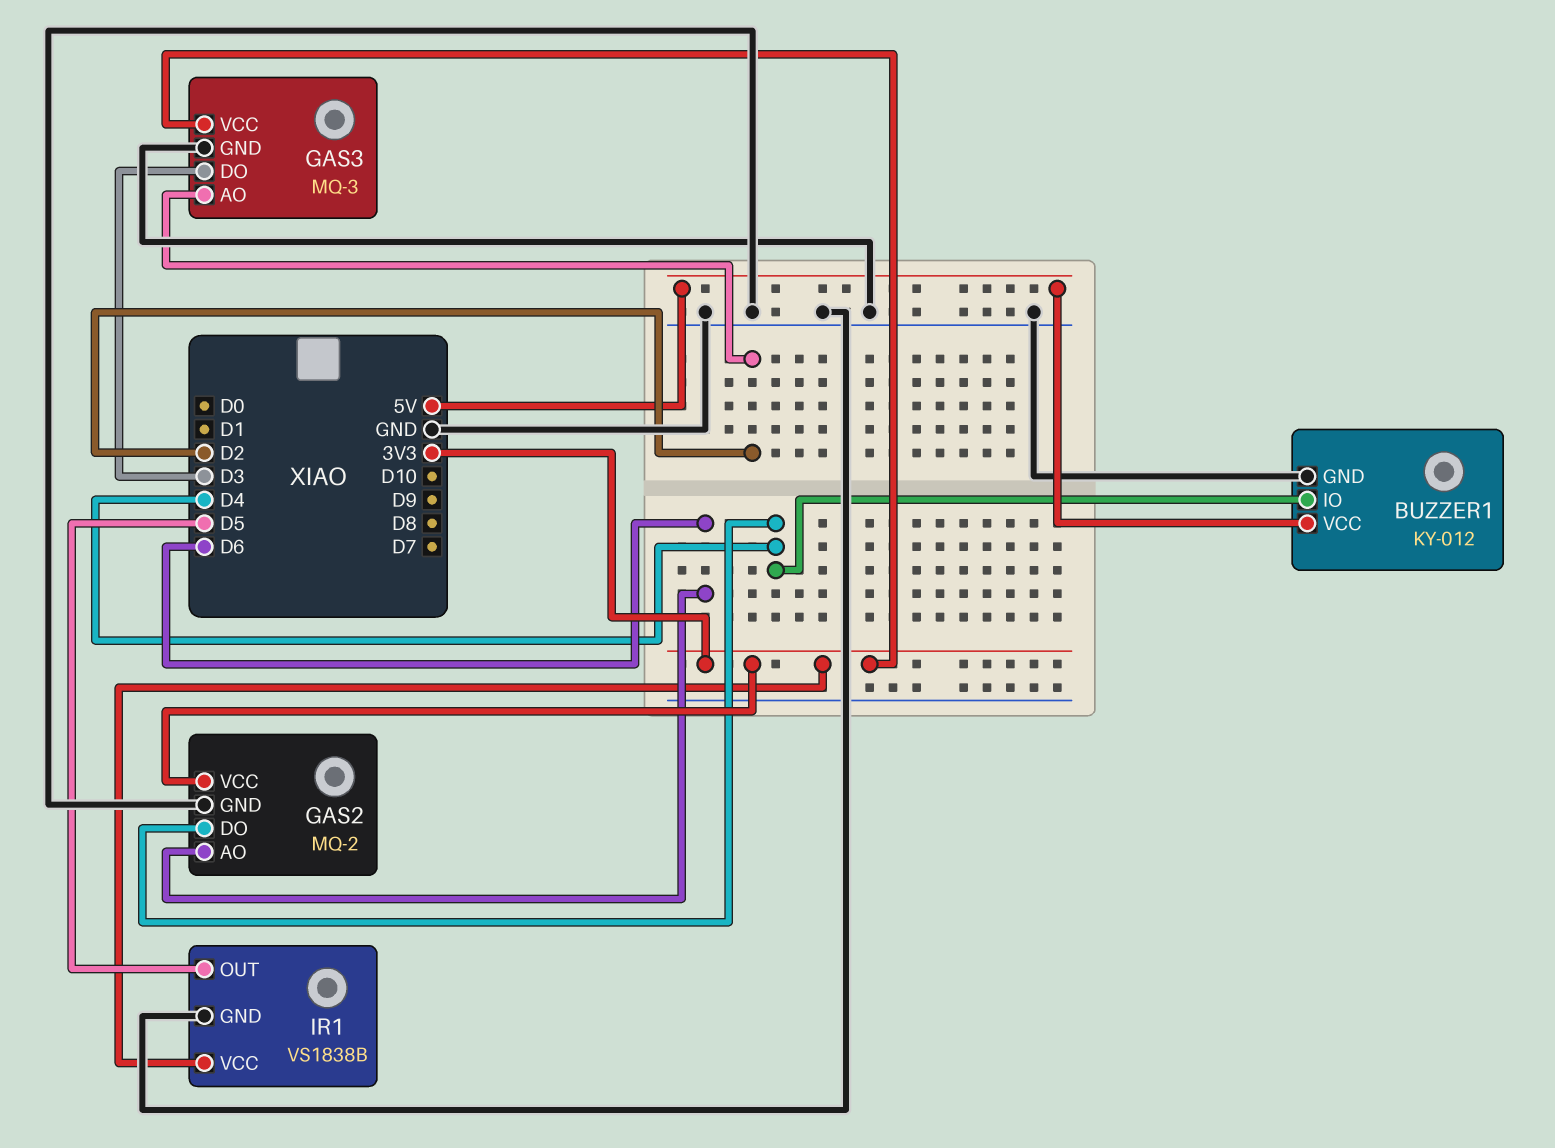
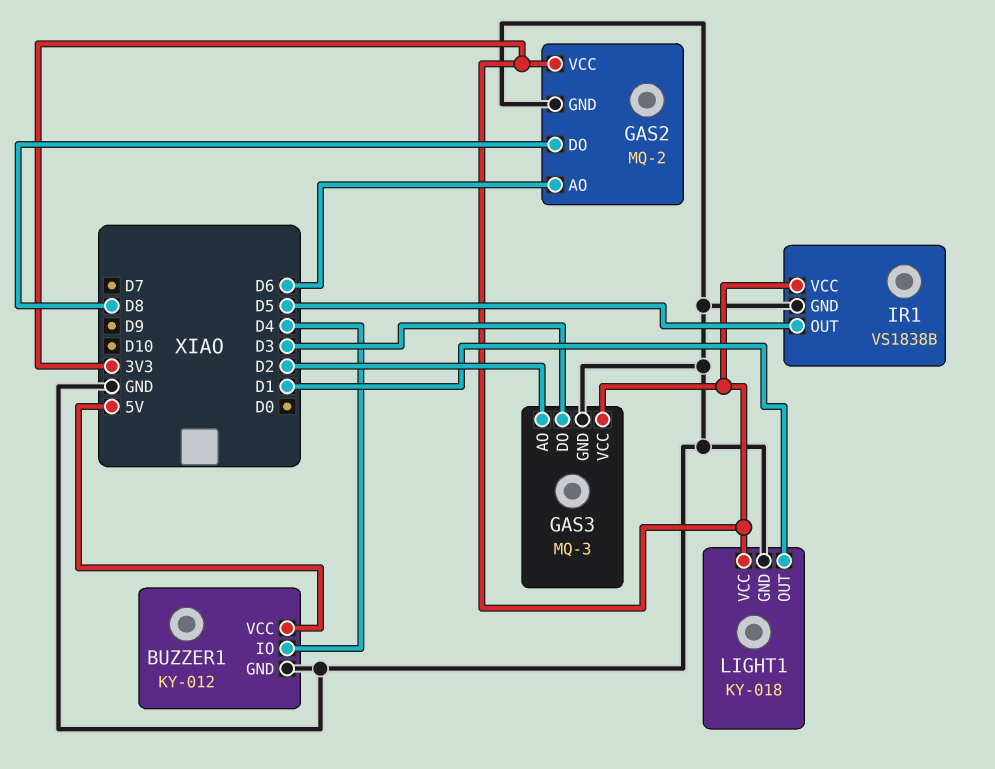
GAS2 pin DO: D4 -> D8
LIGHT1: none -> KY-018
LIGHT1 pin GND: none -> GND
LIGHT1 pin OUT: none -> D1
LIGHT1 pin VCC: none -> 3V3

